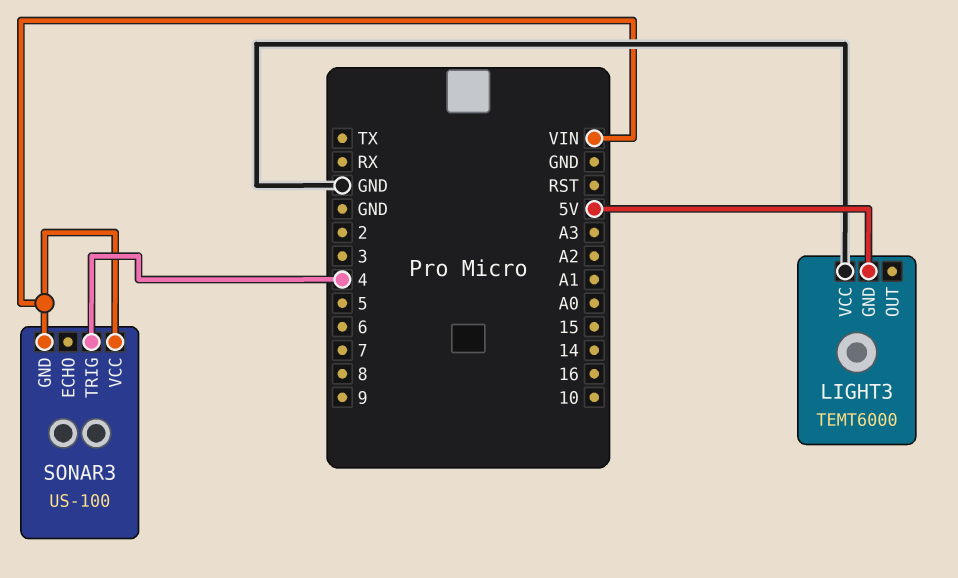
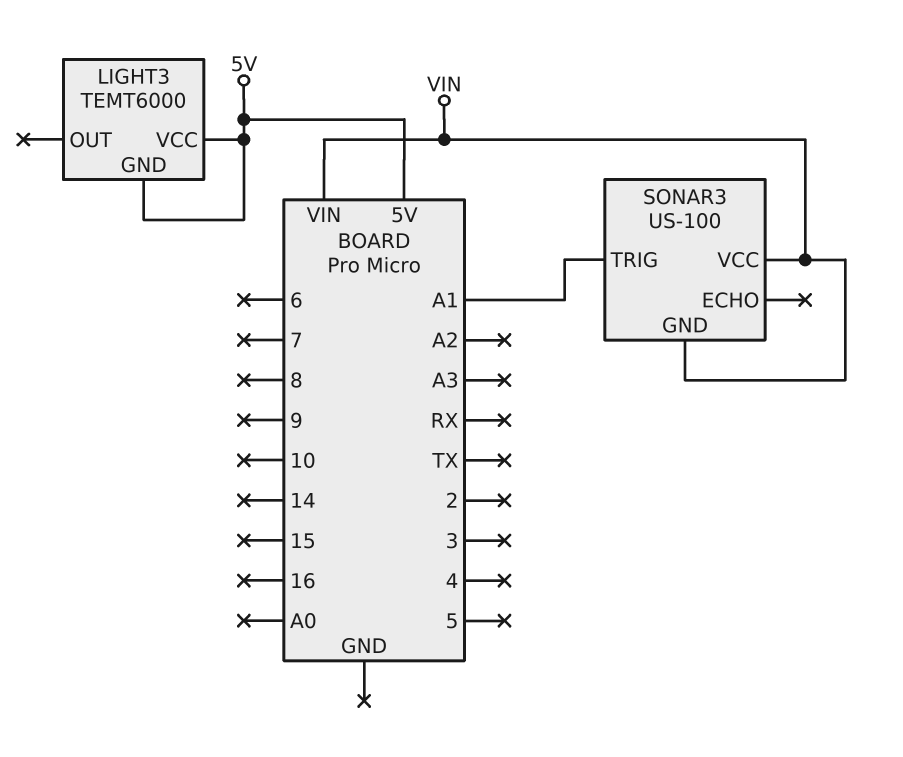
LIGHT3 pin VCC: GND -> 5V
SONAR3 pin TRIG: 4 -> A1

